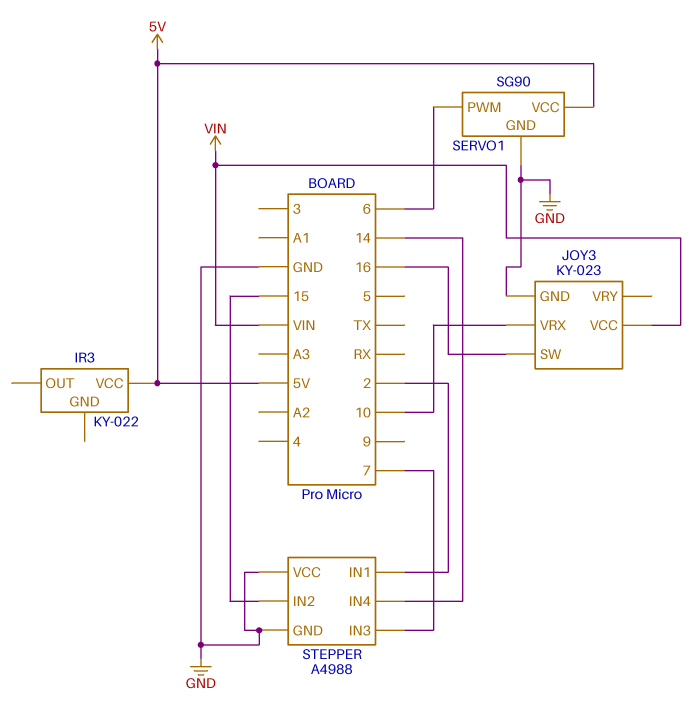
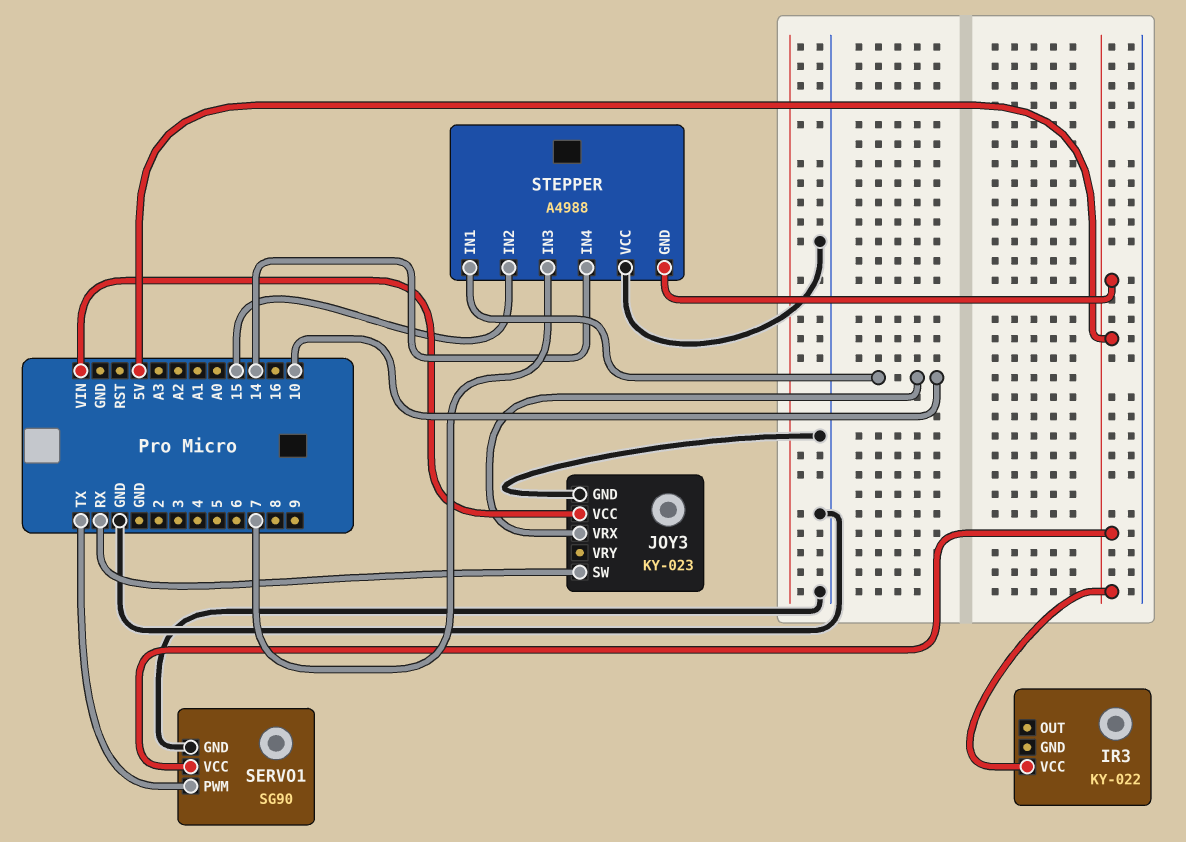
JOY3 pin SW: 16 -> RX
SERVO1 pin PWM: 6 -> TX
STEPPER pin GND: GND -> 5V
STEPPER pin IN1: 2 -> 10

